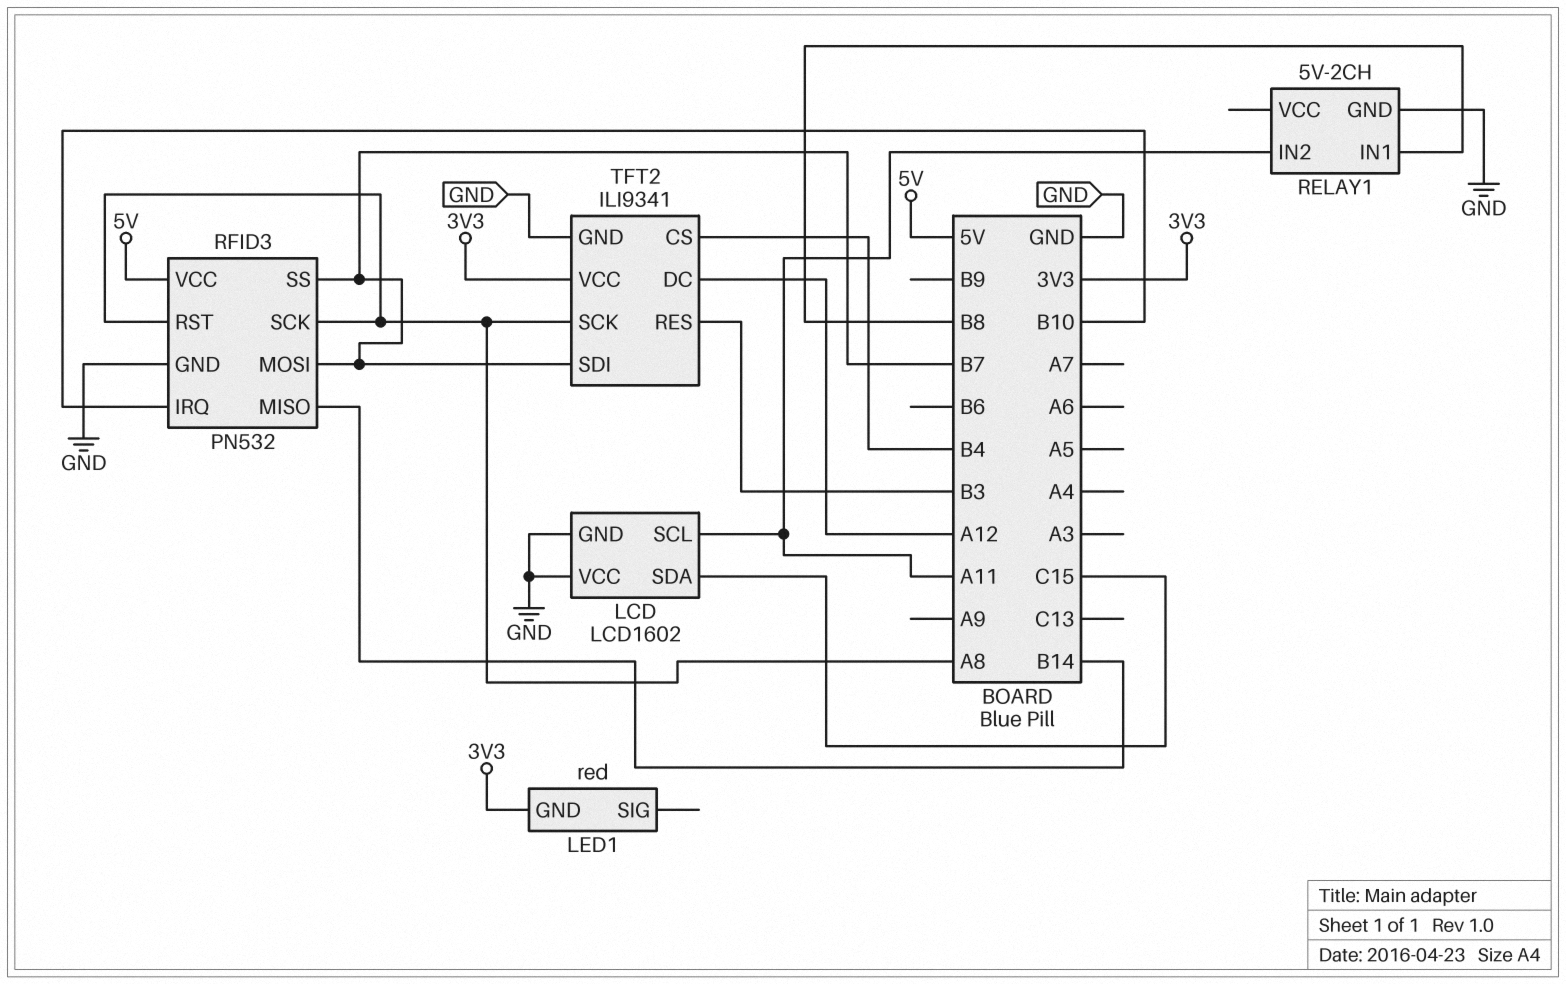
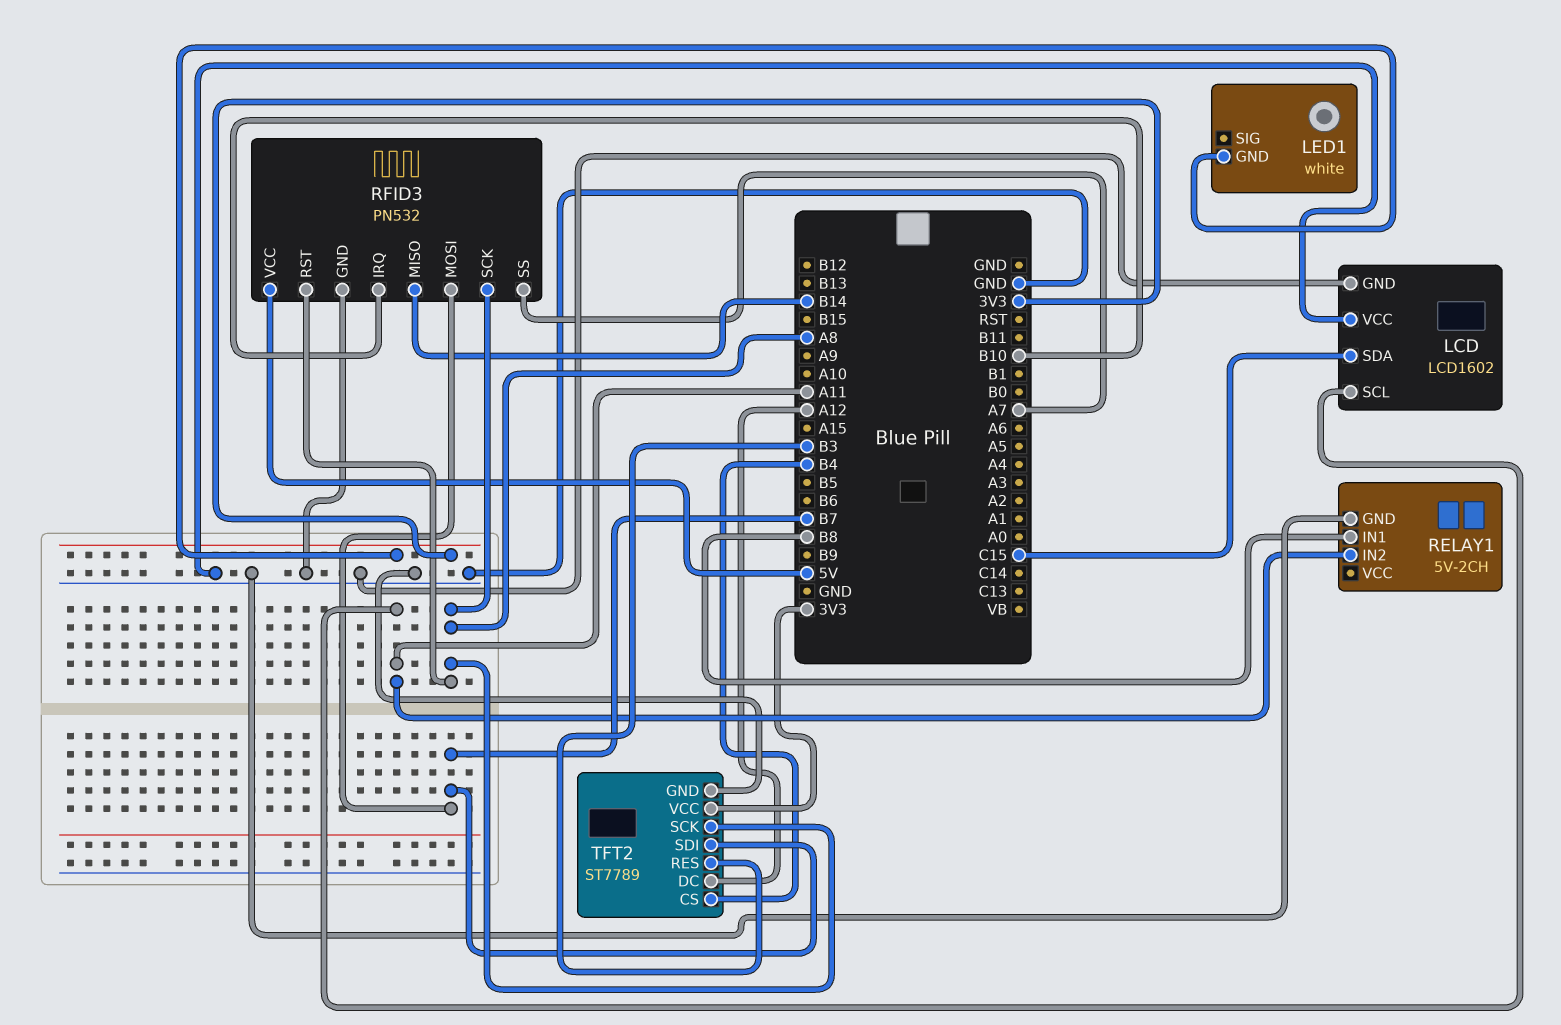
LED1: red -> white
RFID3 pin SS: B7 -> A7
TFT2: ILI9341 -> ST7789

